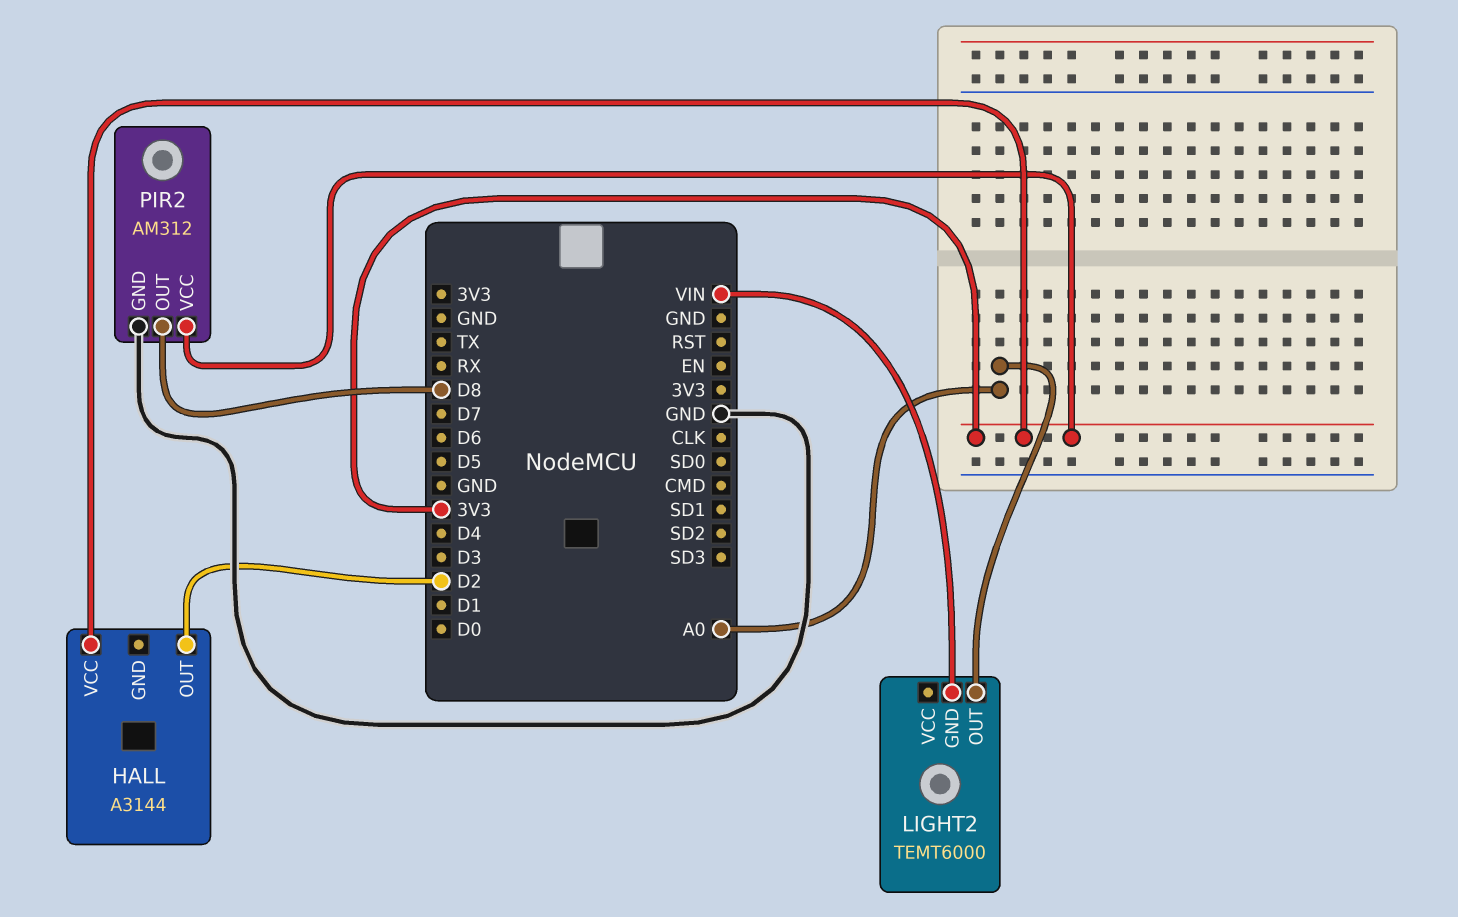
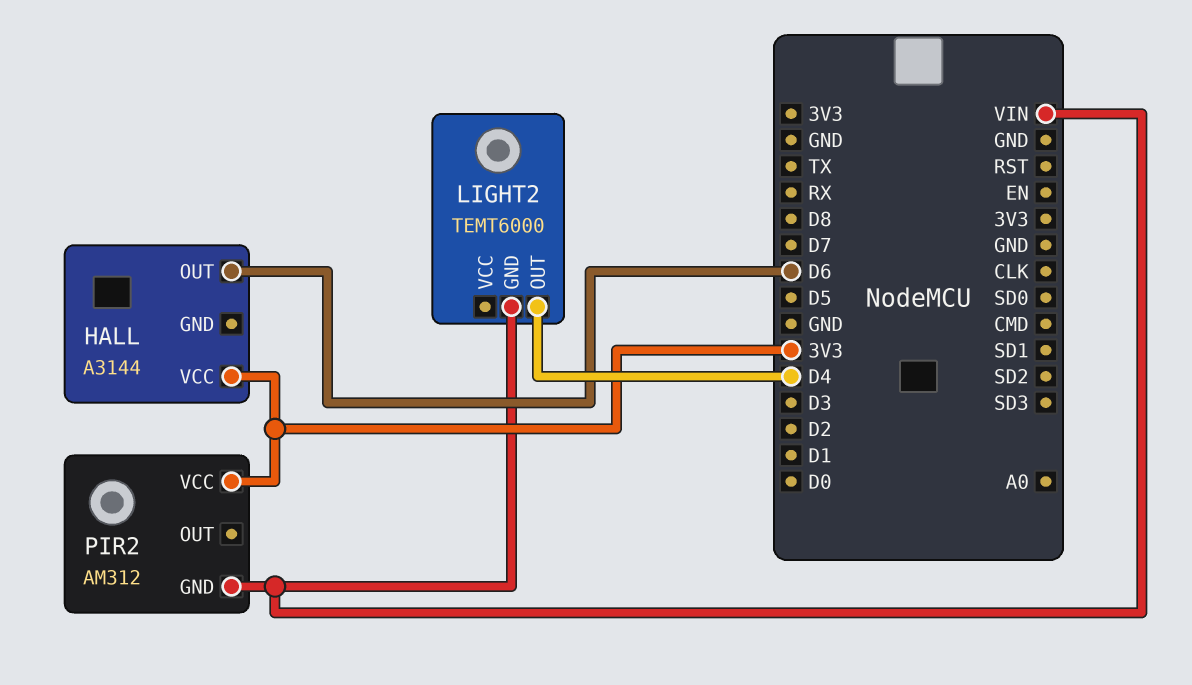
HALL pin OUT: D2 -> D6
LIGHT2 pin OUT: A0 -> D4
PIR2 pin GND: GND -> VIN
PIR2 pin OUT: D8 -> none

